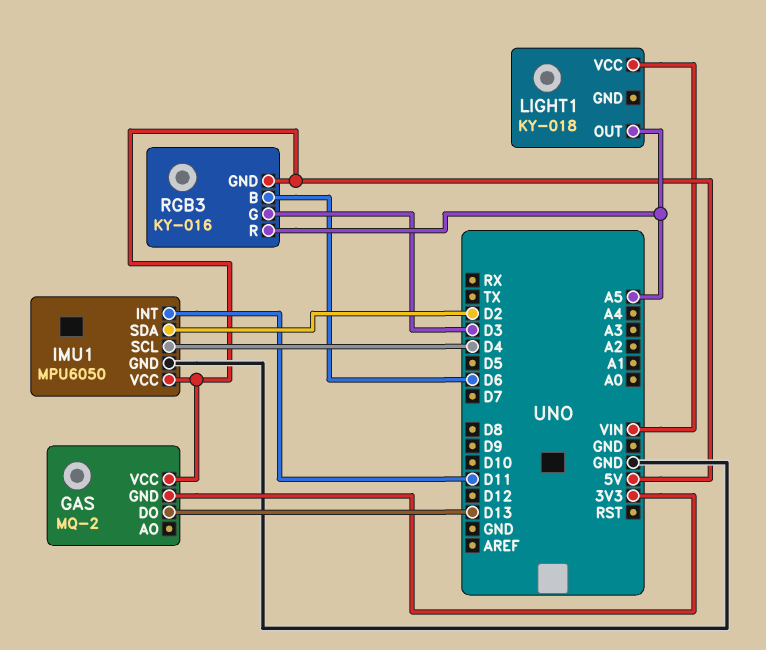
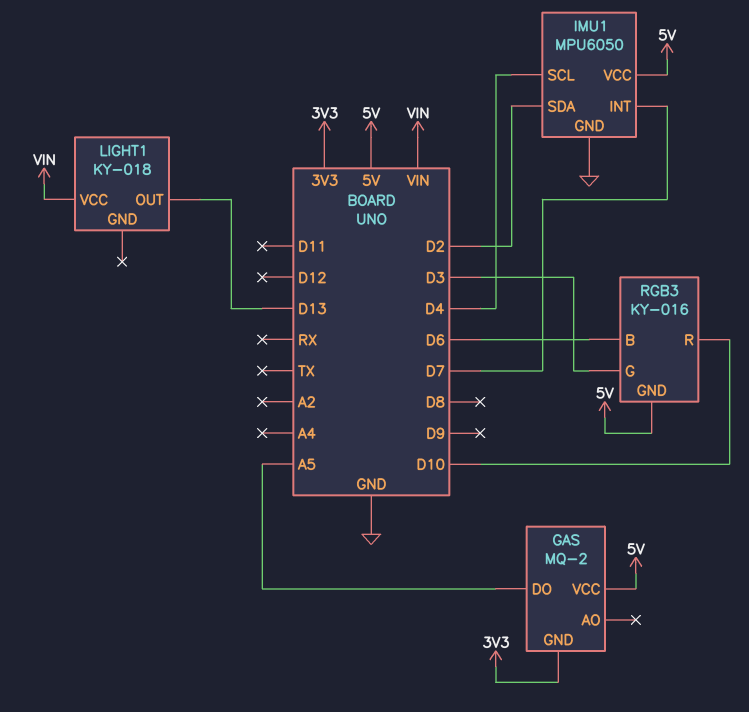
GAS pin DO: D13 -> A5
IMU1 pin INT: D11 -> D7
LIGHT1 pin OUT: A5 -> D13
RGB3 pin R: A5 -> D10

